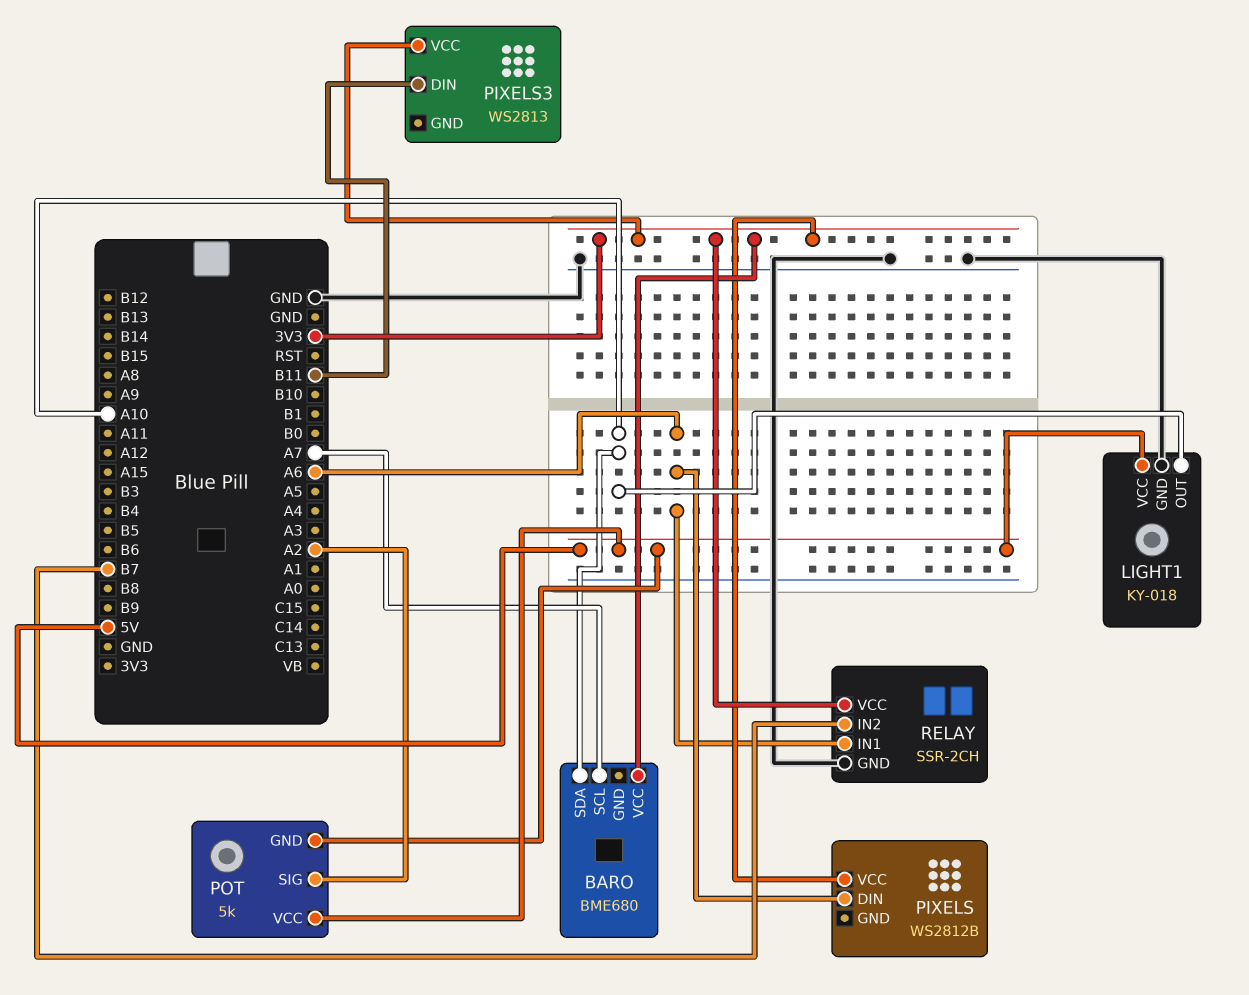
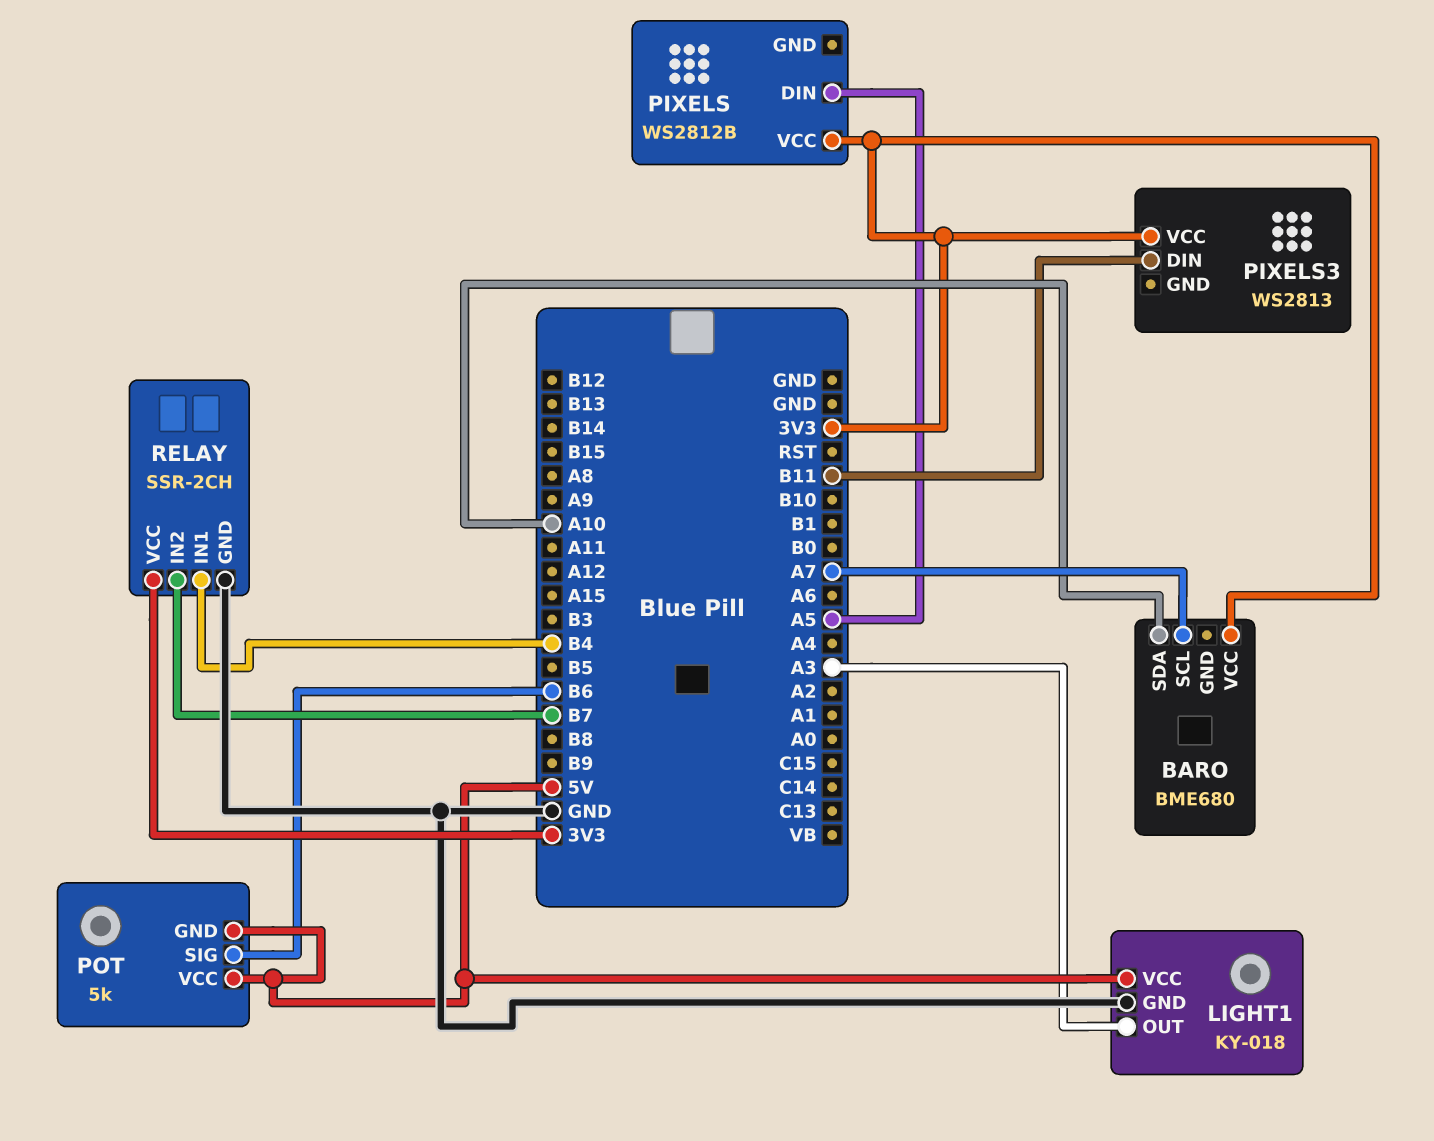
LIGHT1 pin OUT: A10 -> A3
PIXELS pin DIN: A6 -> A5
POT pin SIG: A2 -> B6
RELAY pin IN1: A6 -> B4

